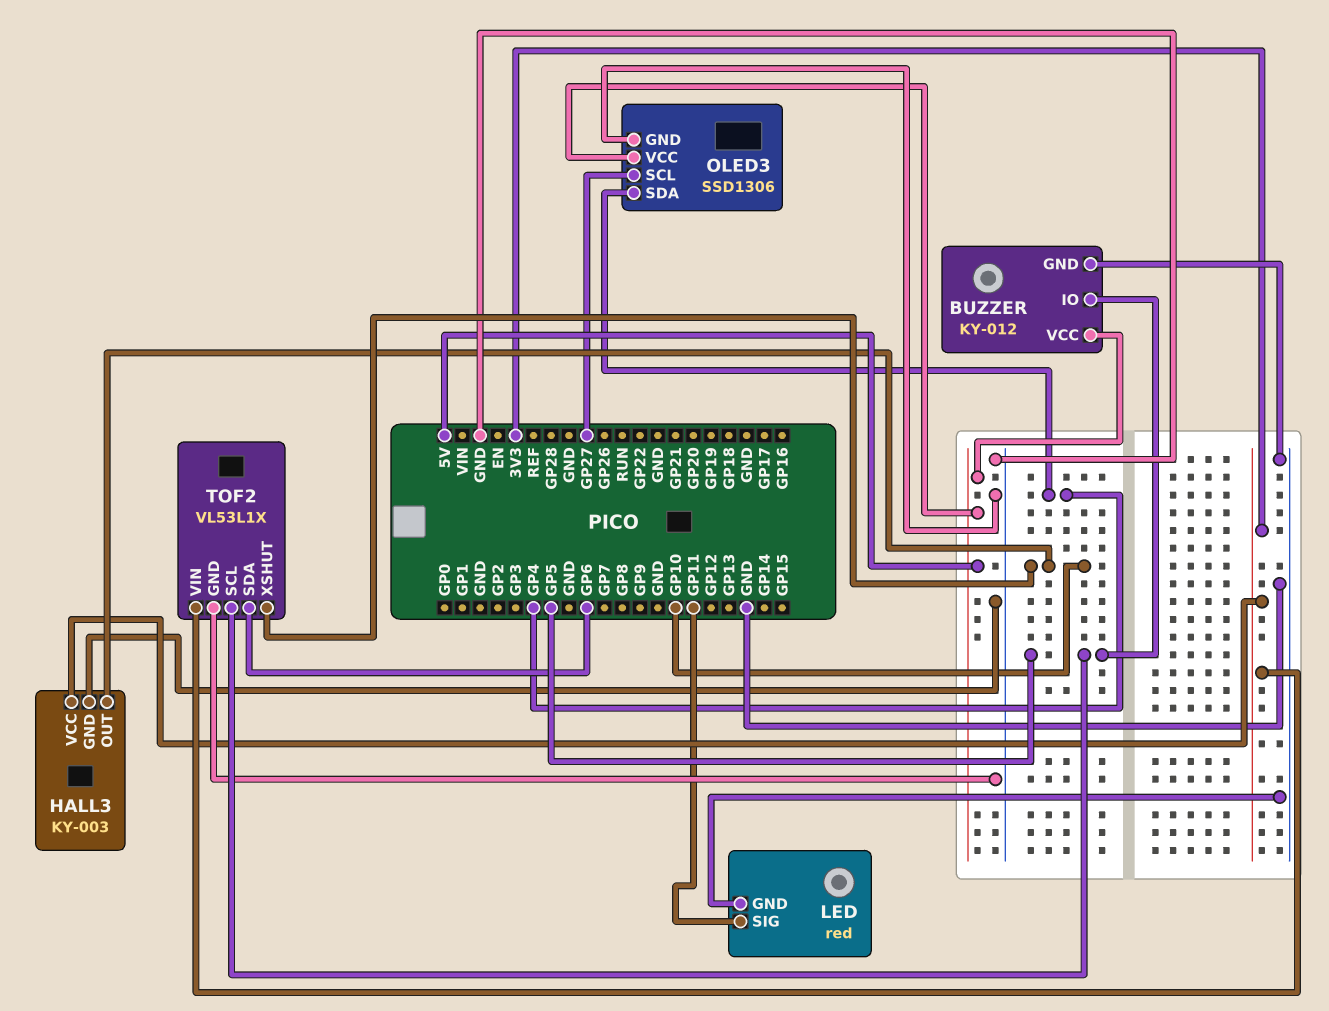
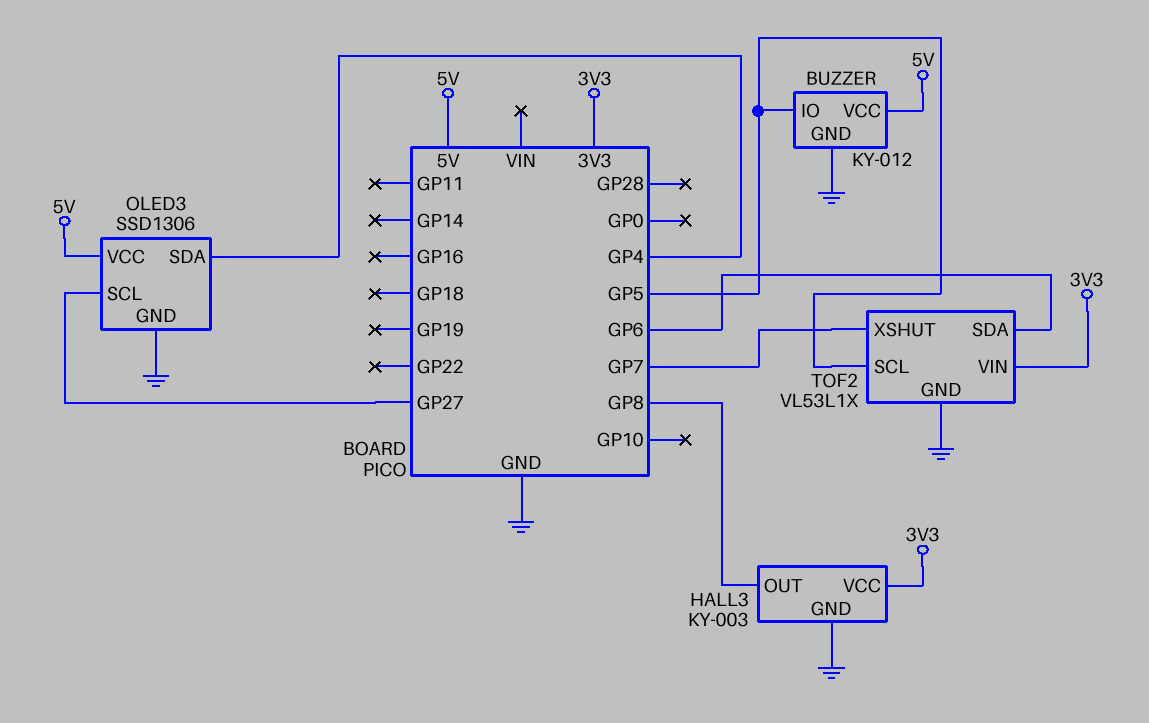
HALL3 pin OUT: GP10 -> GP8
LED: red -> none
LED pin GND: GND -> none
LED pin SIG: GP11 -> none
TOF2 pin XSHUT: GP10 -> GP7

